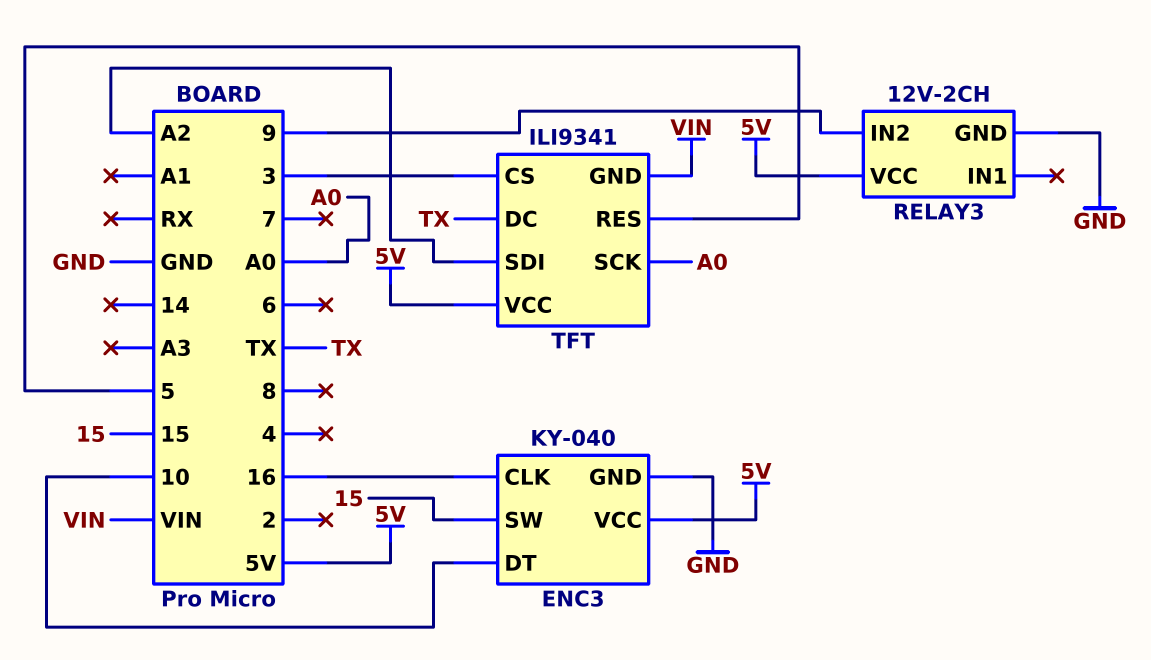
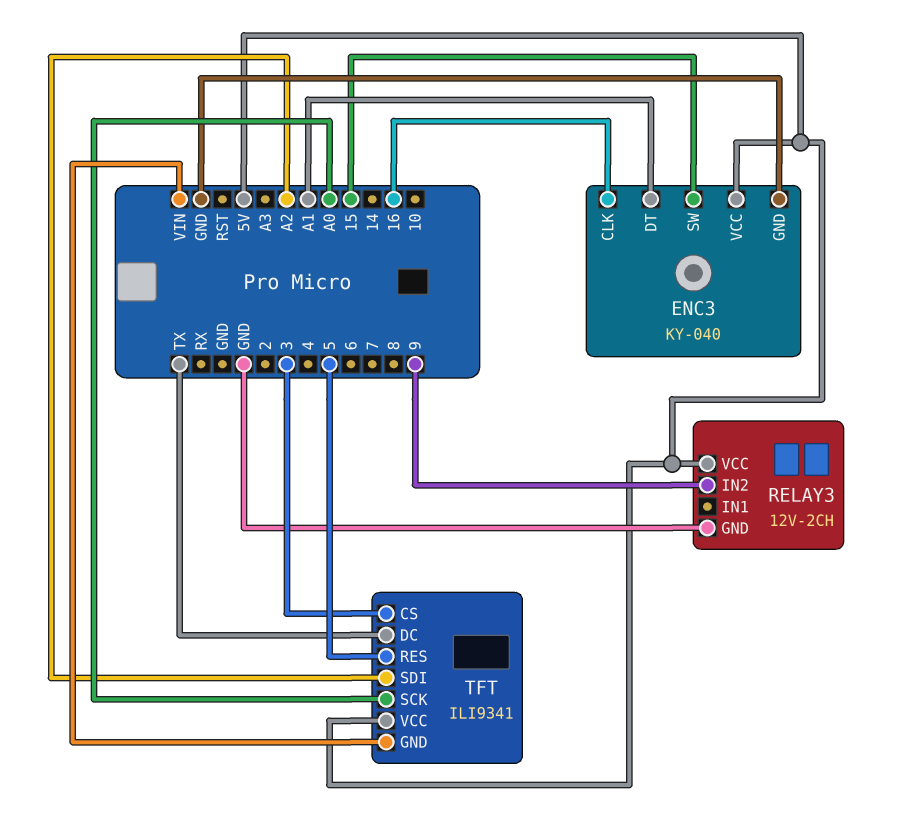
ENC3 pin DT: 10 -> A1

